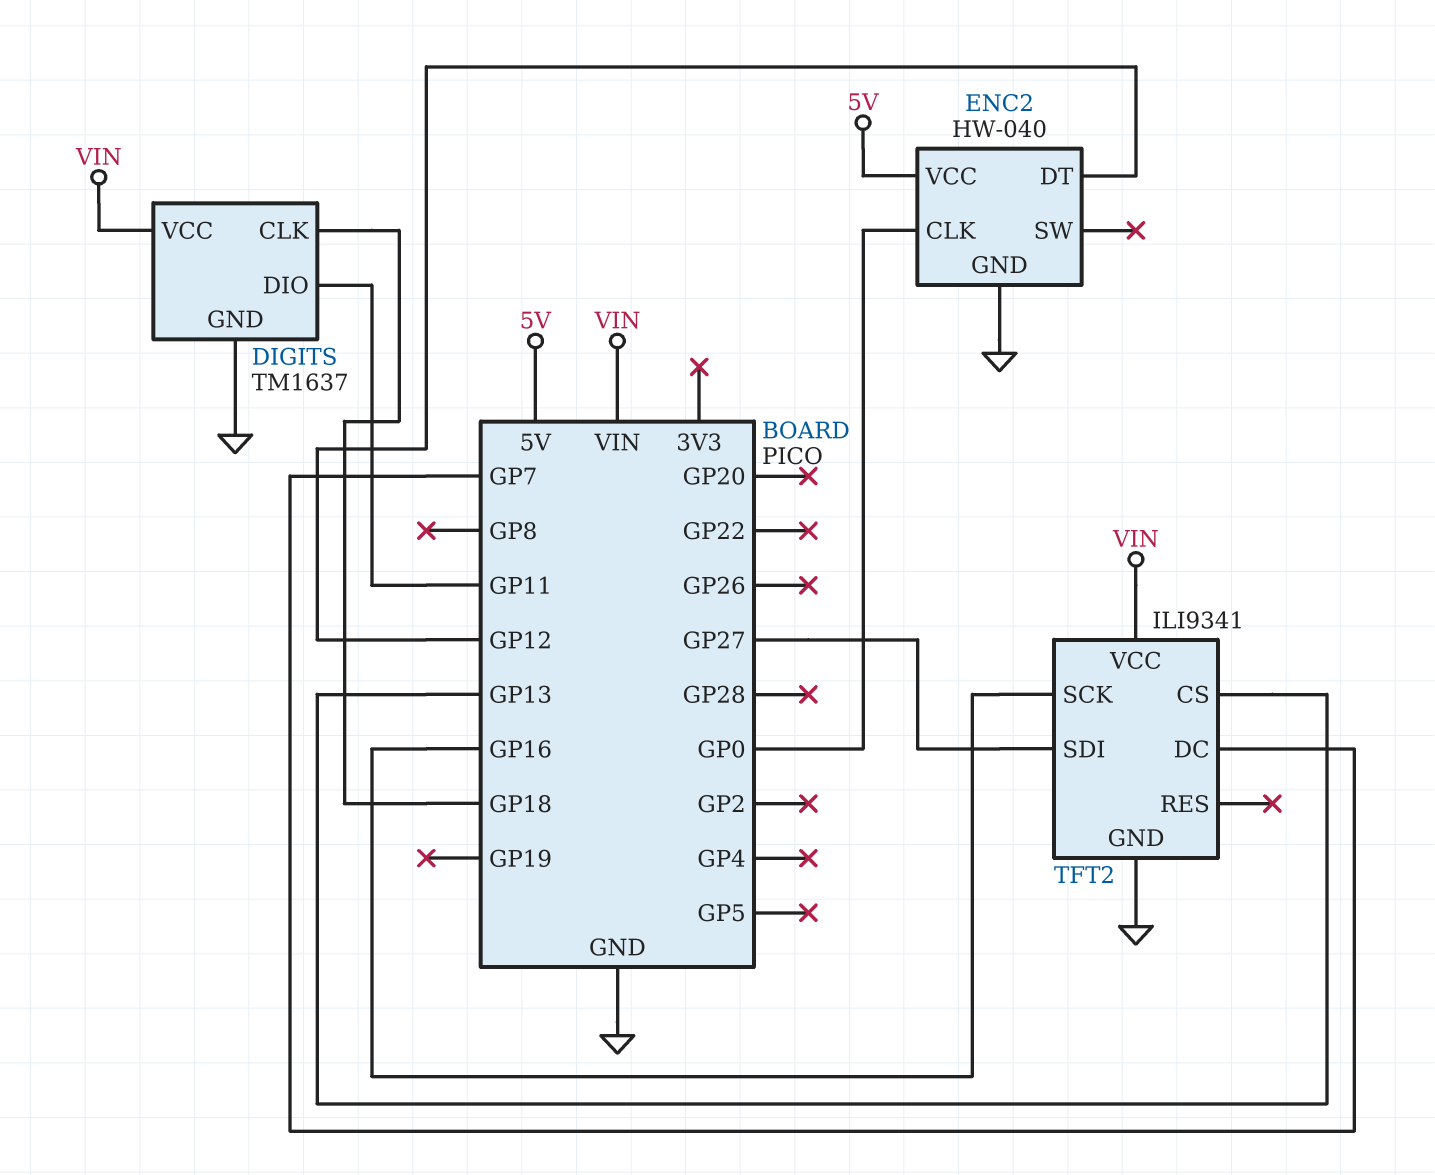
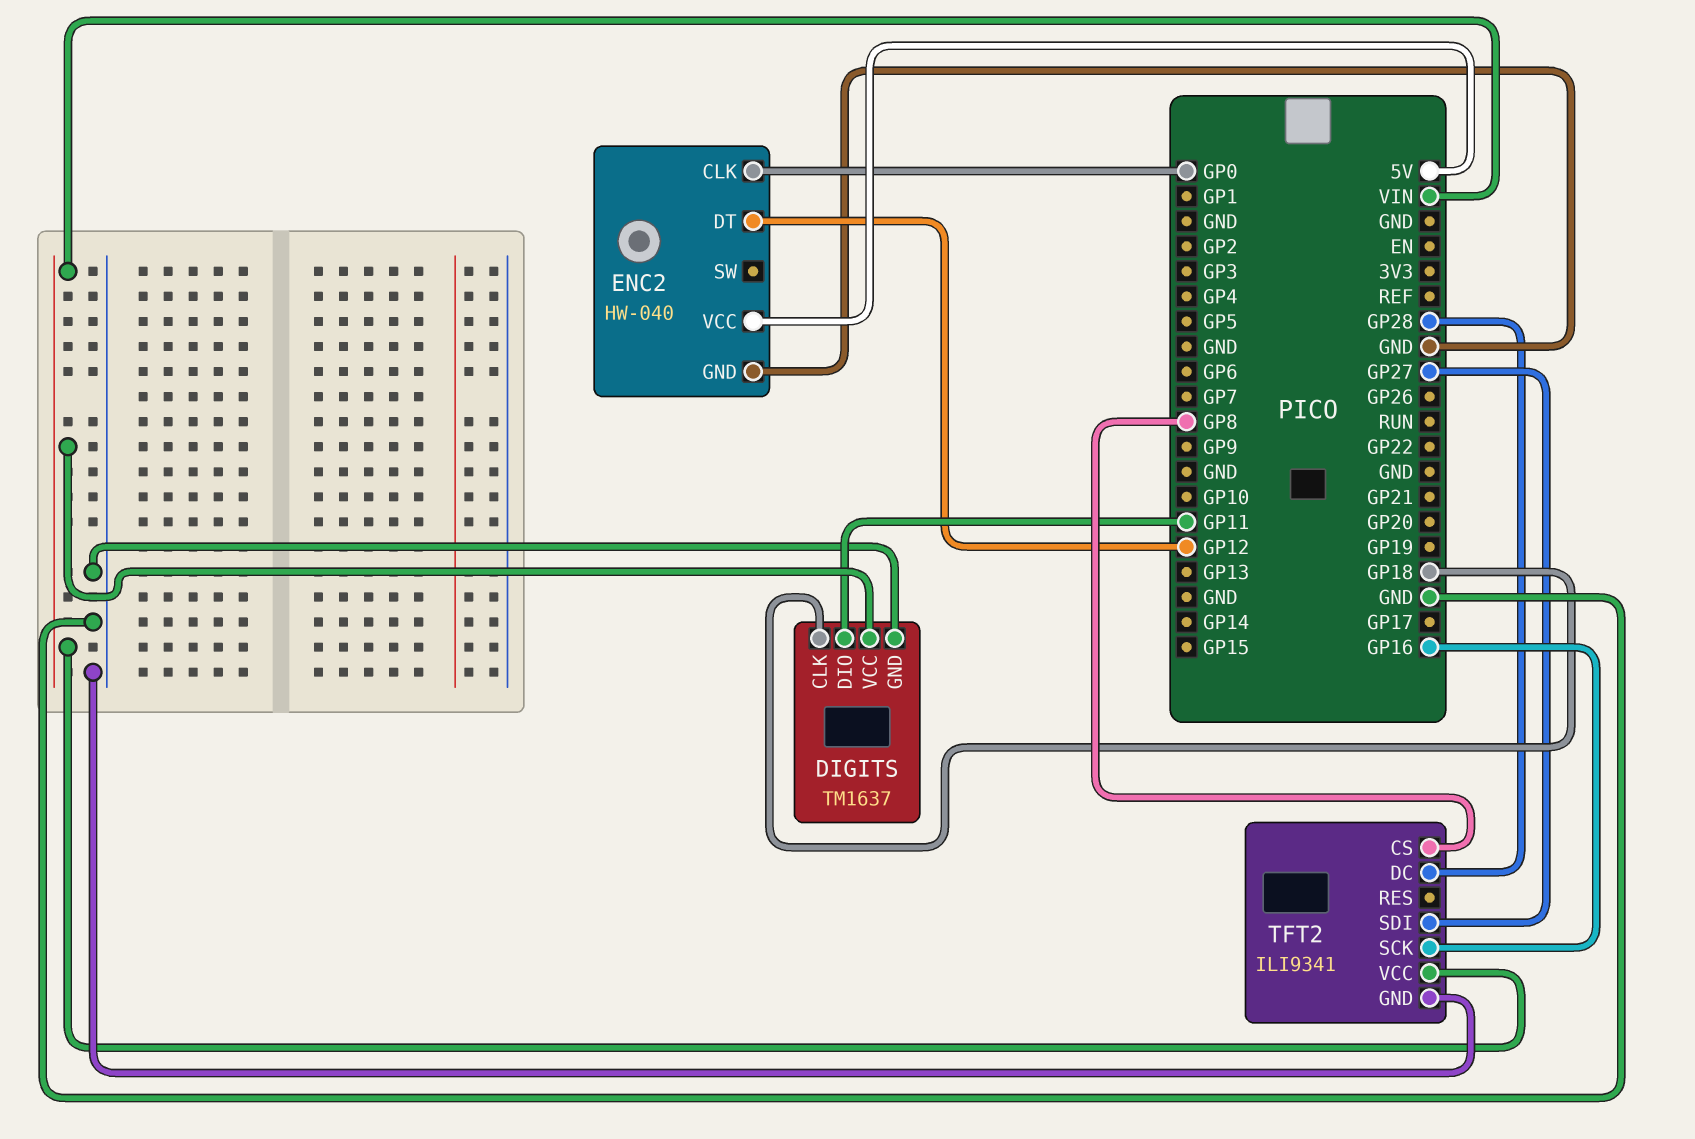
TFT2 pin CS: GP13 -> GP8
TFT2 pin DC: GP7 -> GP28

